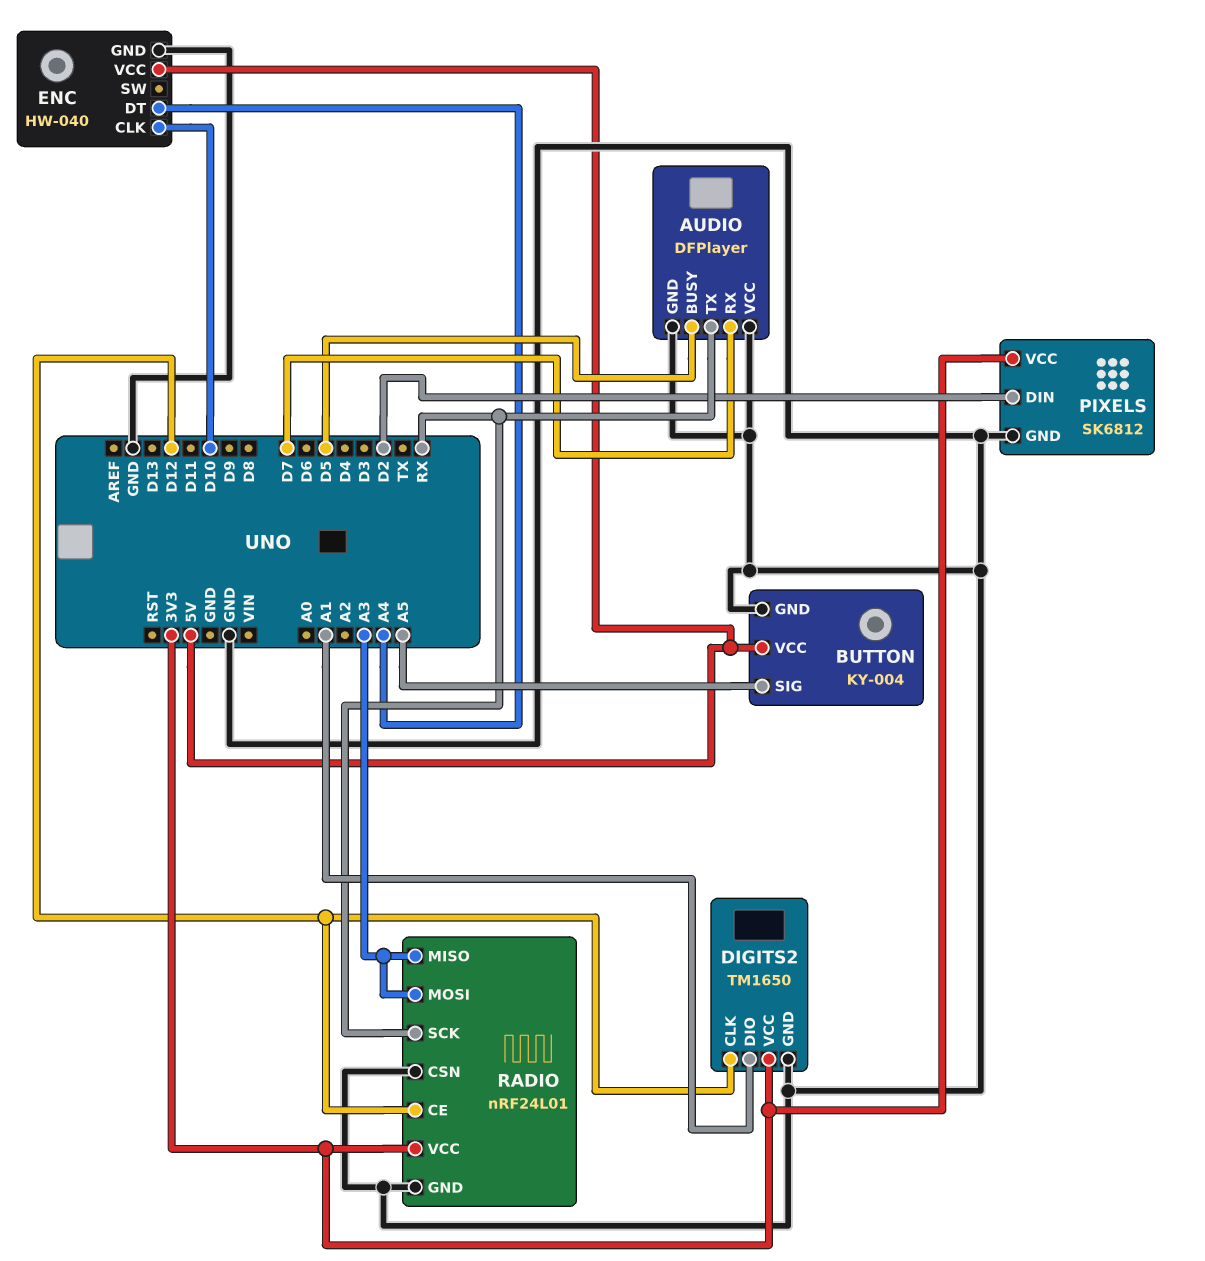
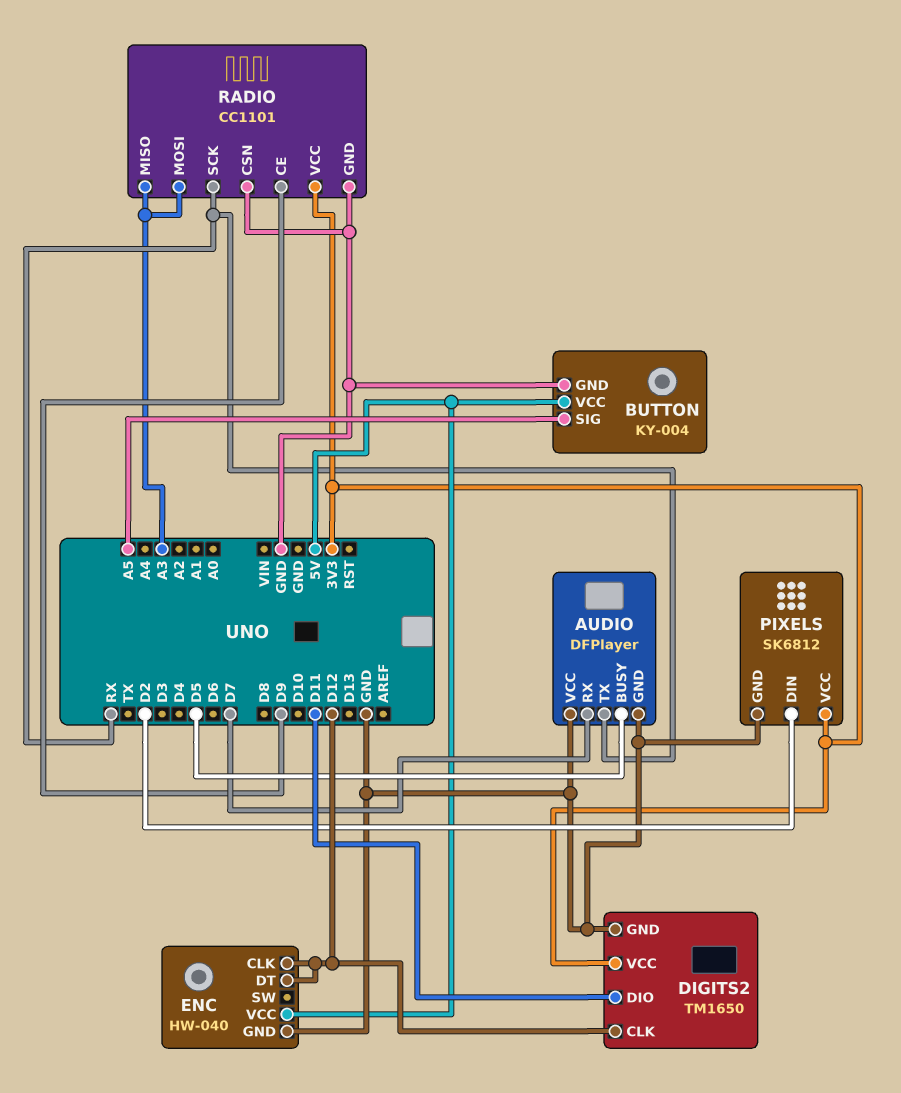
DIGITS2 pin DIO: A1 -> D11
ENC pin CLK: D10 -> D12
ENC pin DT: A4 -> D12
RADIO: nRF24L01 -> CC1101
RADIO pin CE: D12 -> D9

